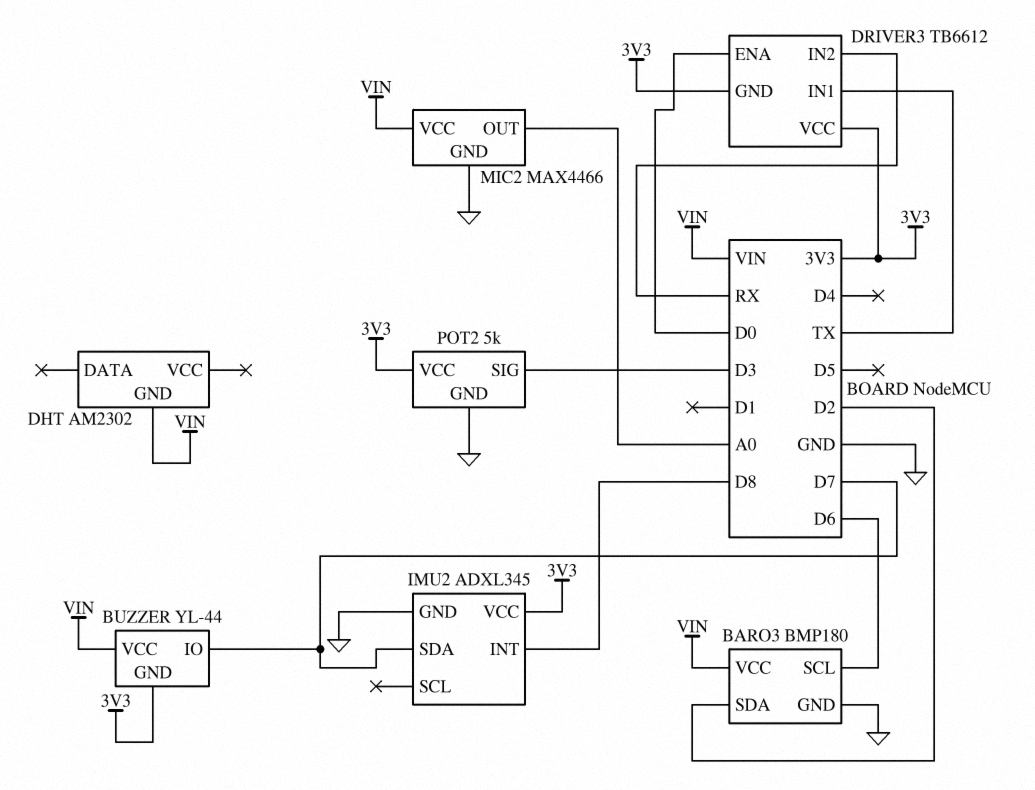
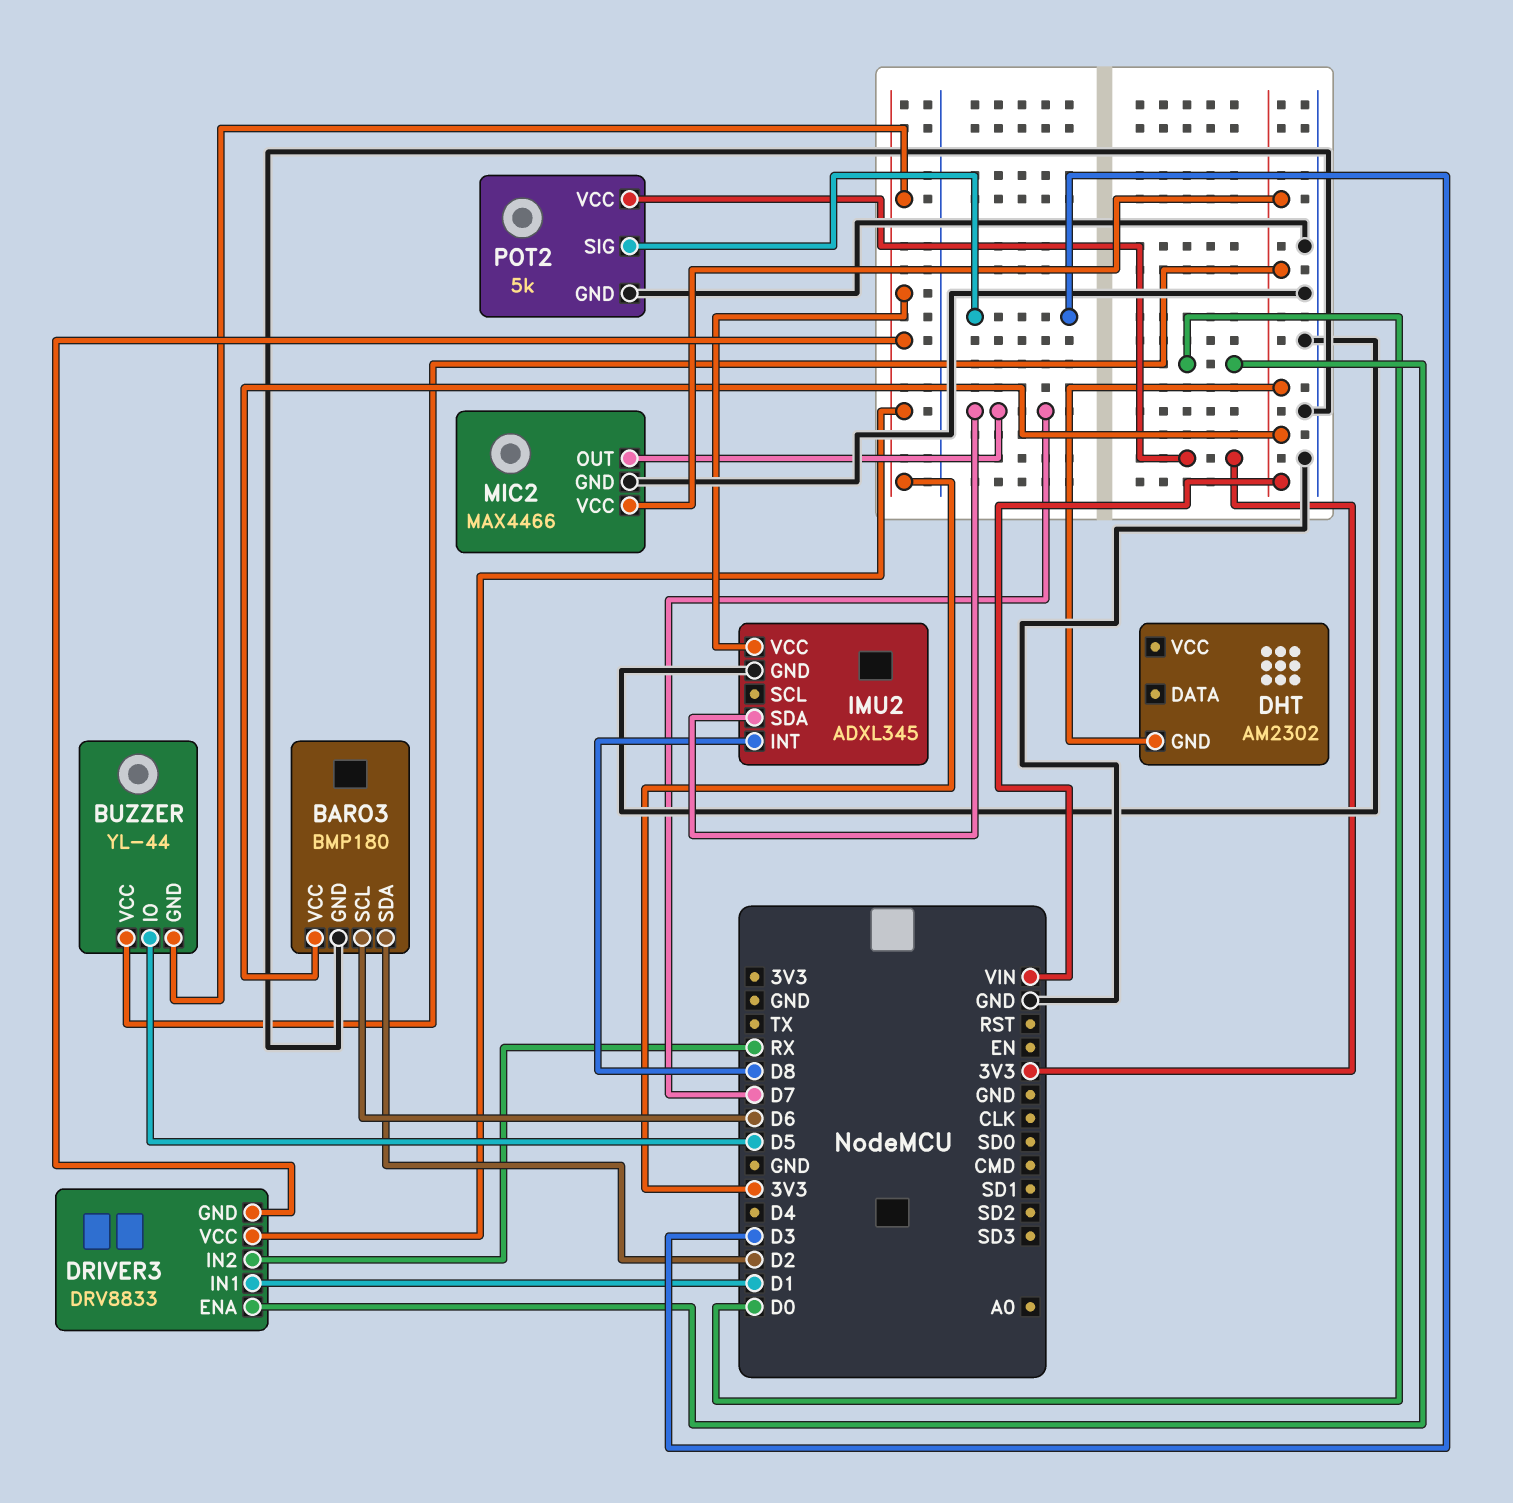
BUZZER pin IO: D7 -> D5
DRIVER3: TB6612 -> DRV8833
DRIVER3 pin IN1: TX -> D1
MIC2 pin OUT: A0 -> D7

